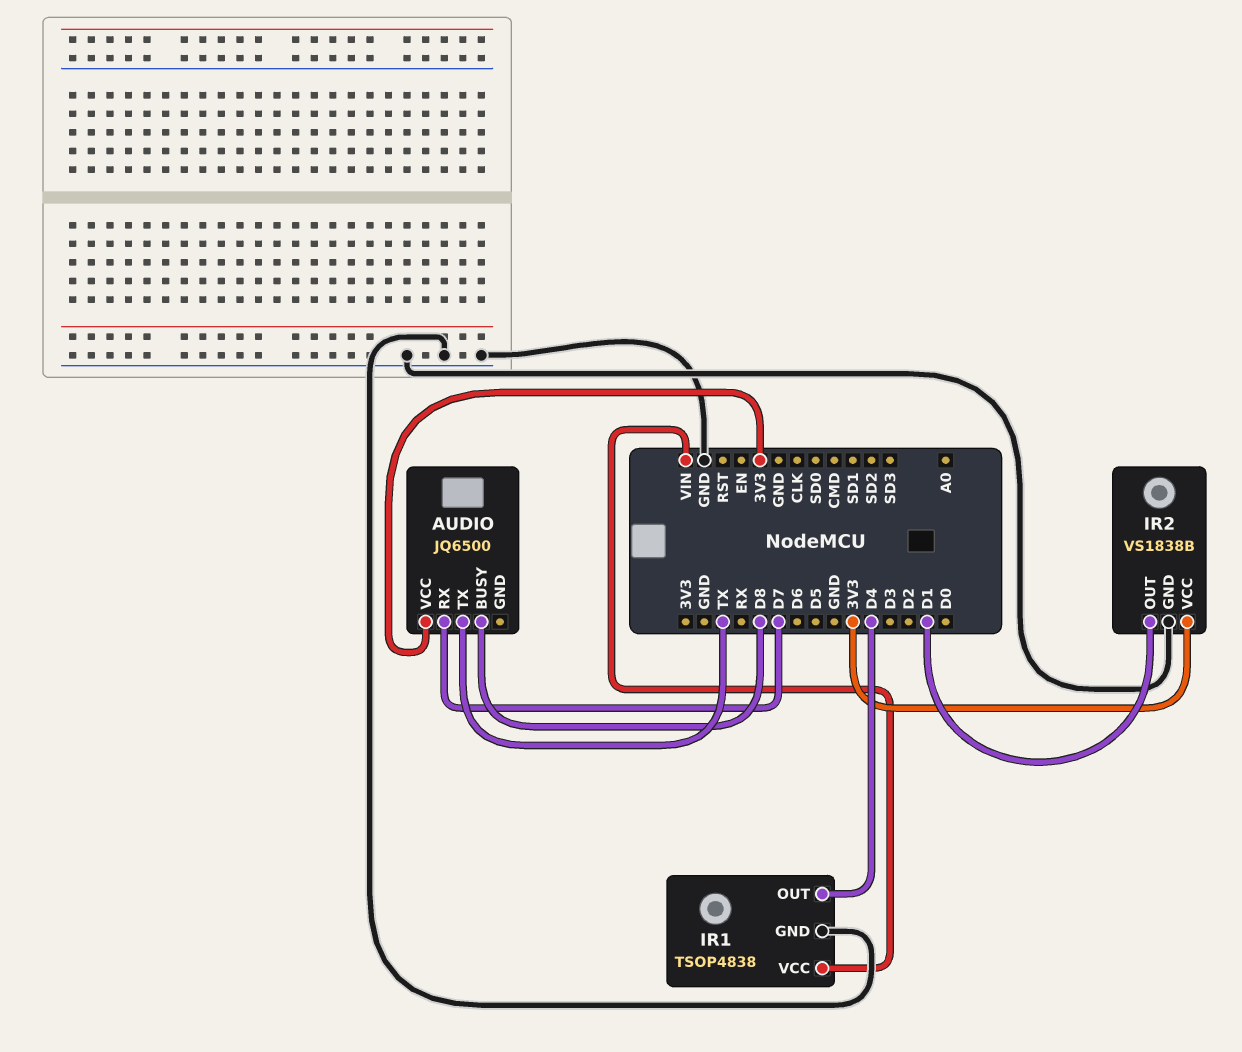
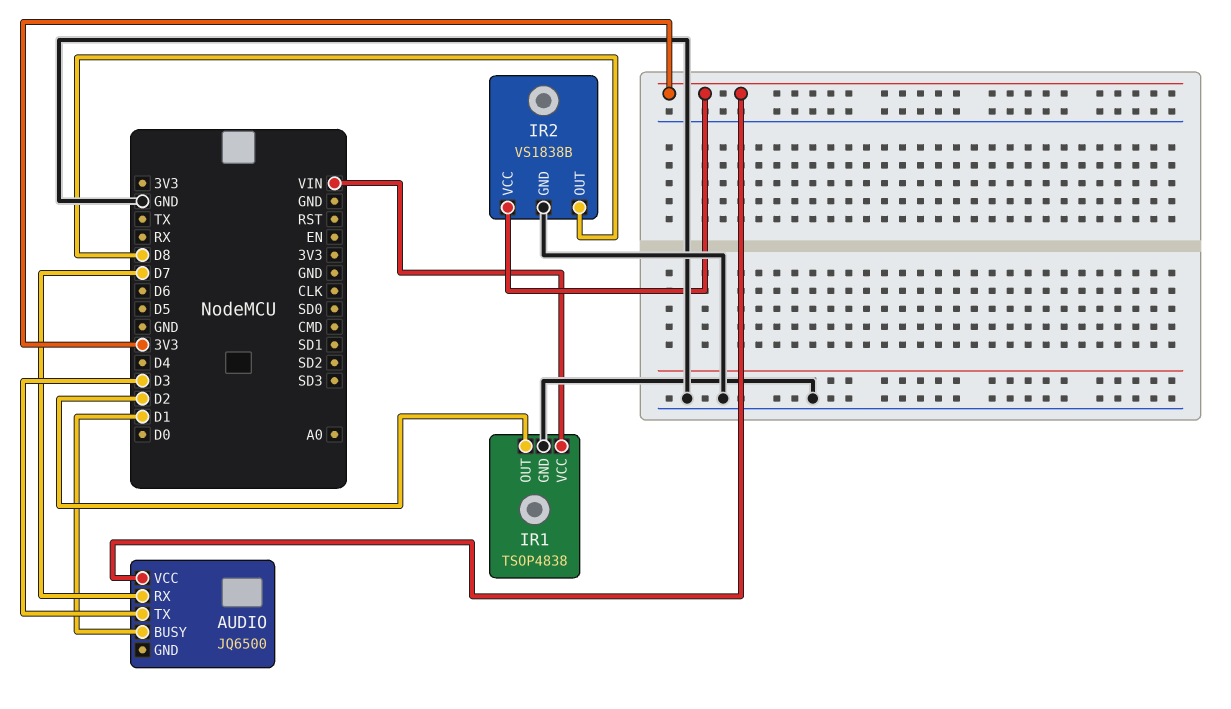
AUDIO pin BUSY: D8 -> D1
AUDIO pin TX: TX -> D3
IR1 pin OUT: D4 -> D2
IR2 pin OUT: D1 -> D8

